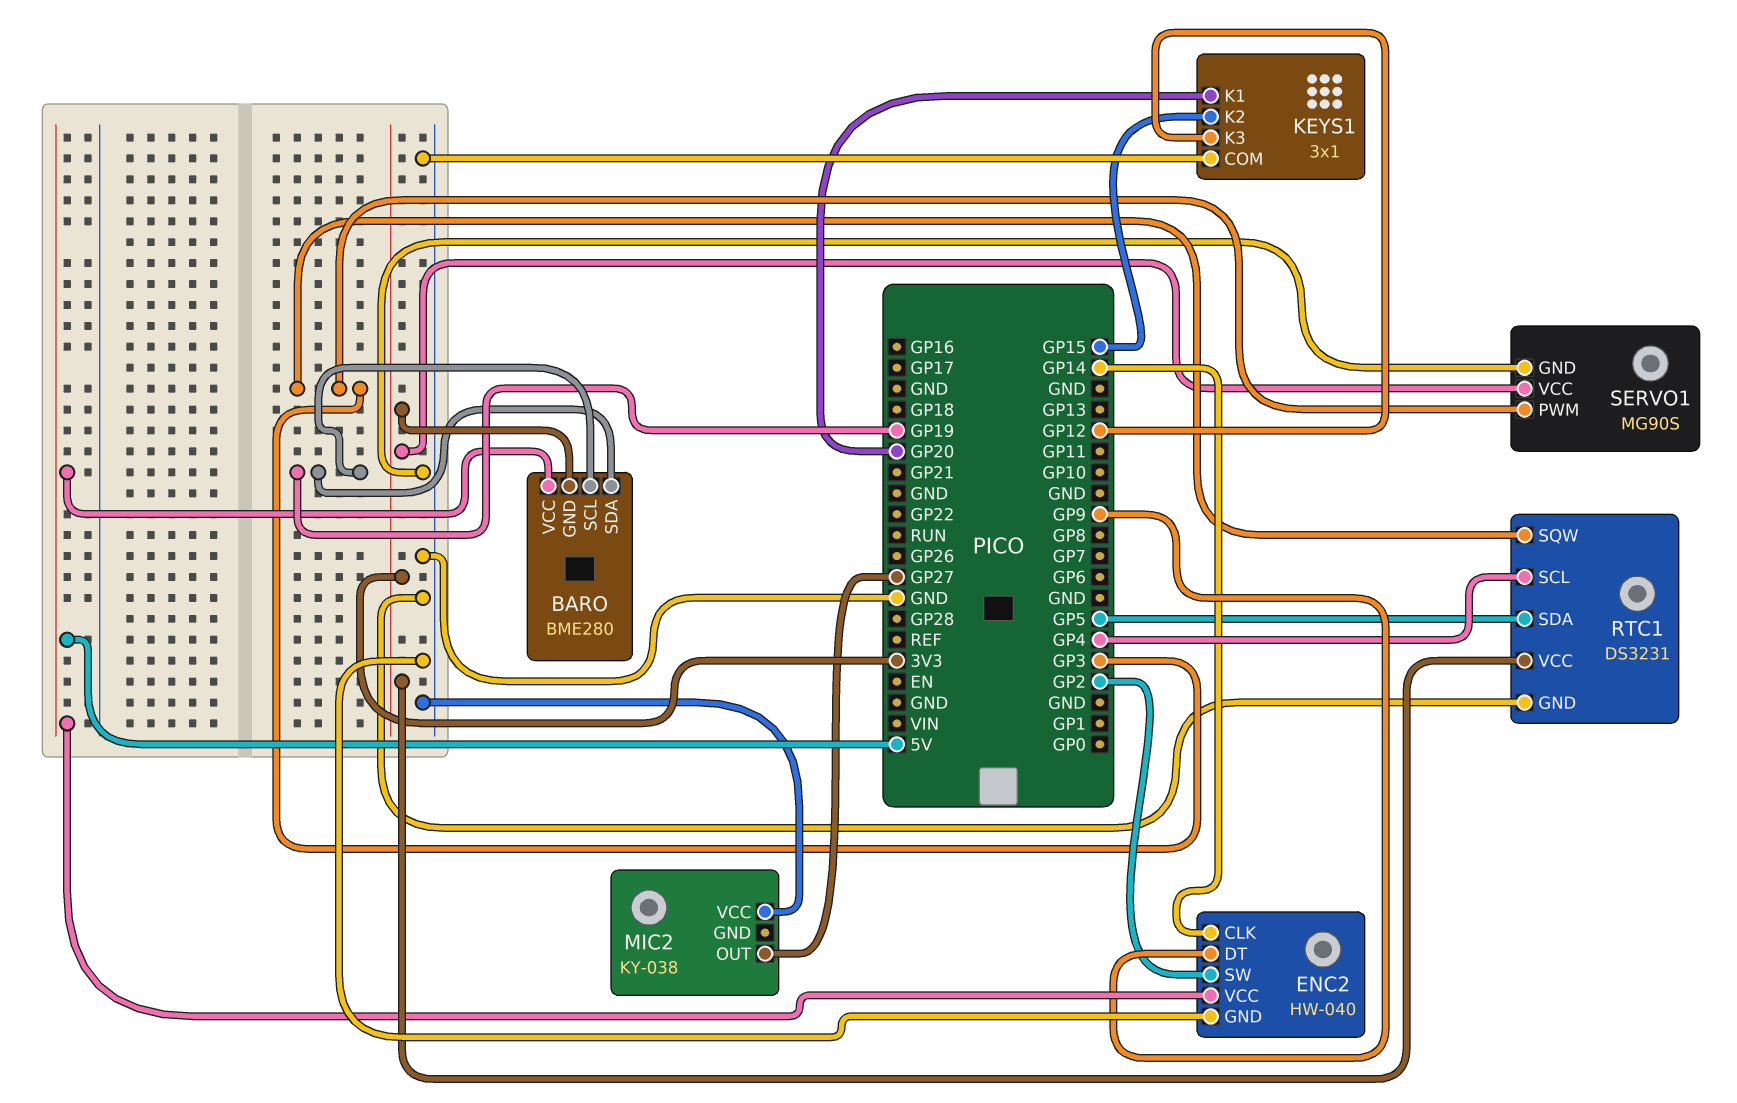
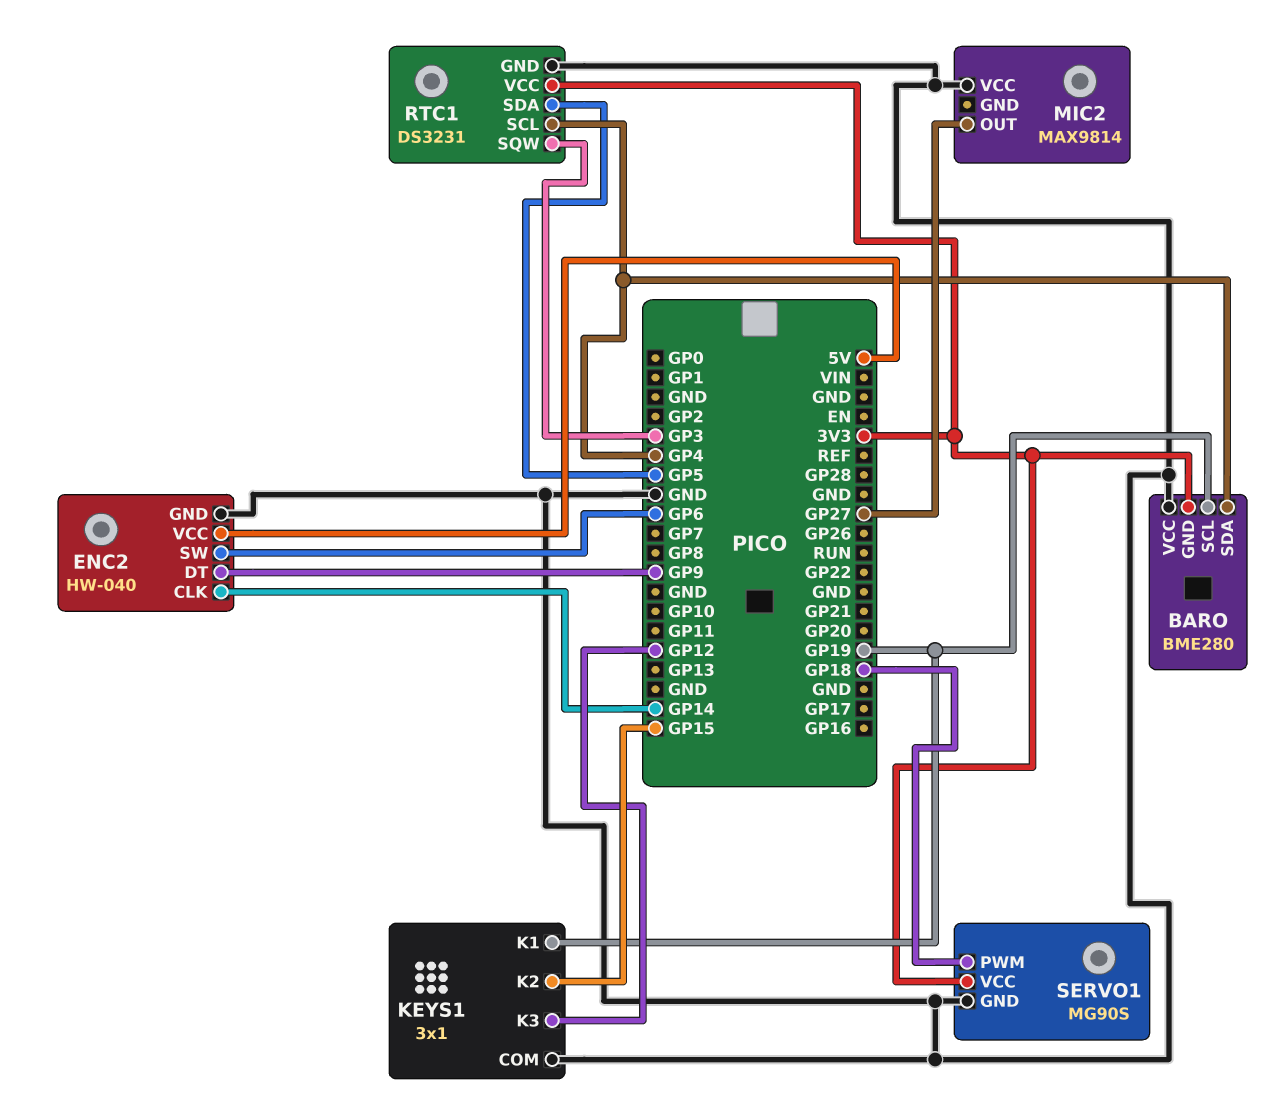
BARO pin SDA: GP19 -> GP4
BARO pin VCC: 5V -> GND
ENC2 pin SW: GP2 -> GP6
KEYS1 pin K1: GP20 -> GP19
MIC2: KY-038 -> MAX9814
SERVO1 pin PWM: GP3 -> GP18

